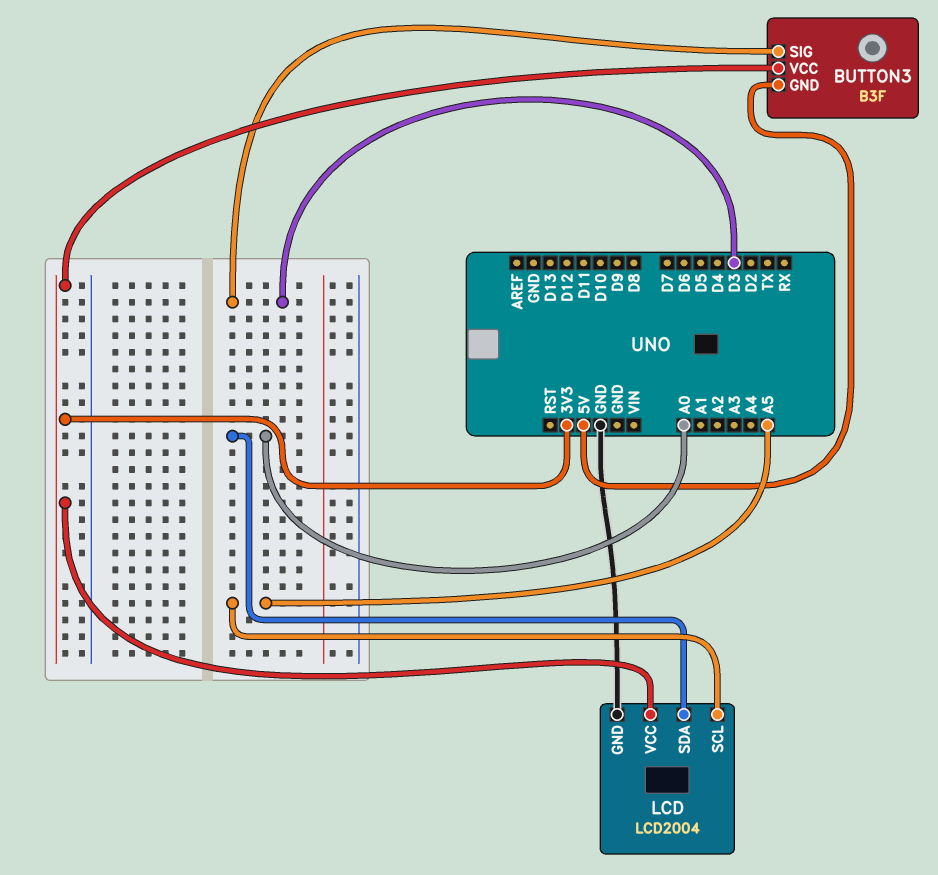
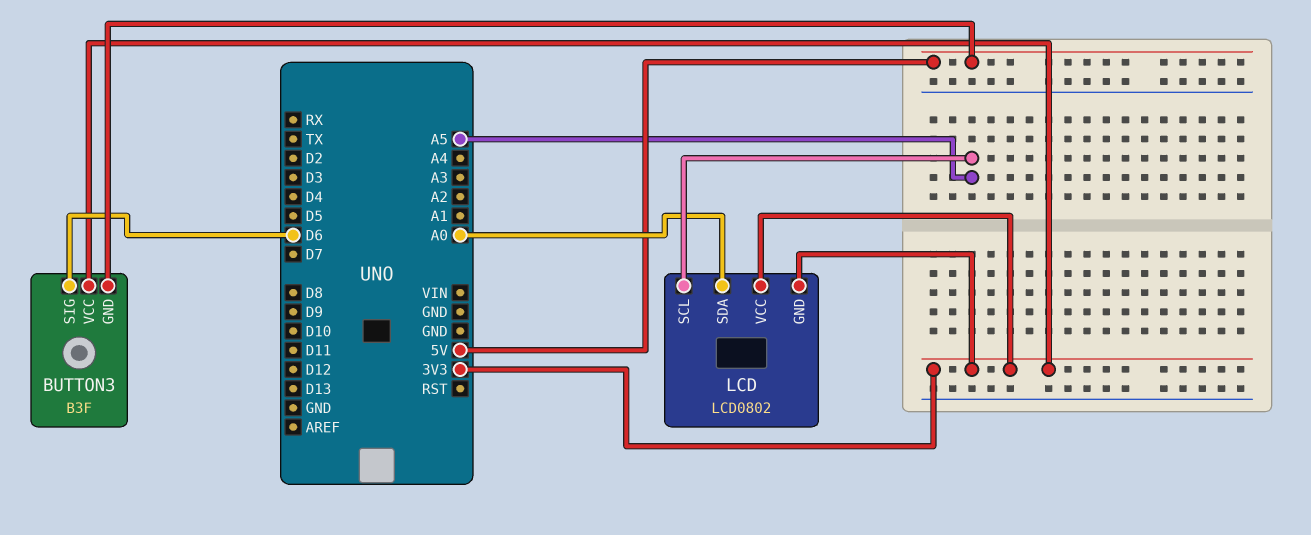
BUTTON3 pin SIG: D3 -> D6
LCD: LCD2004 -> LCD0802
LCD pin GND: GND -> 3V3

